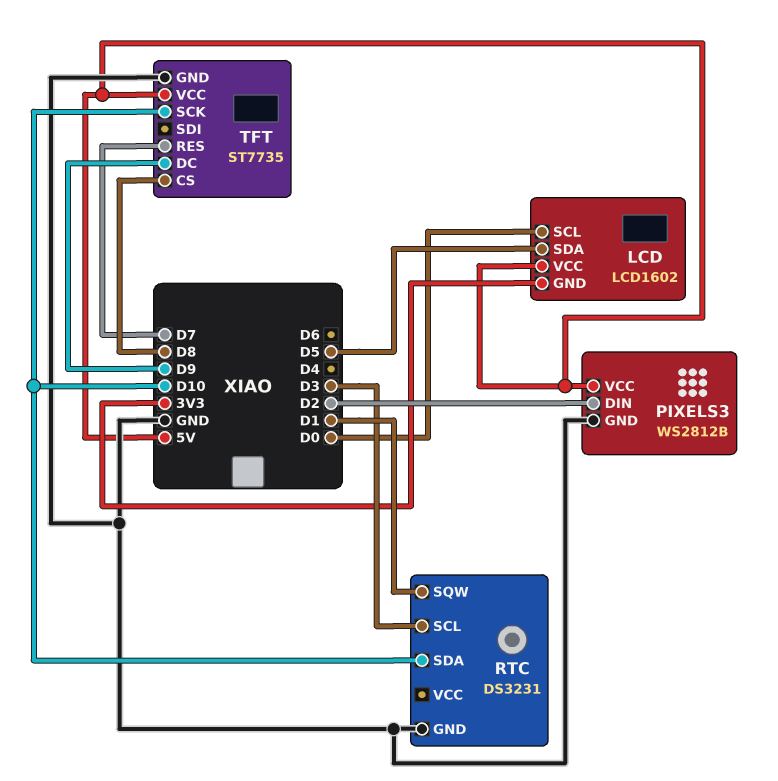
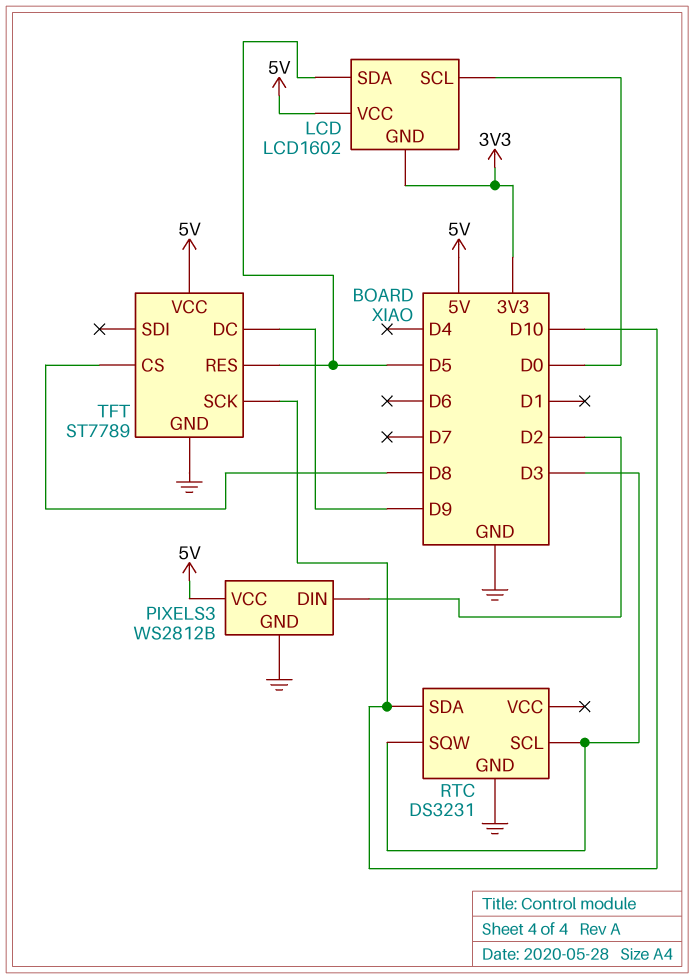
RTC pin SQW: D1 -> D3
TFT: ST7735 -> ST7789
TFT pin RES: D7 -> D5

